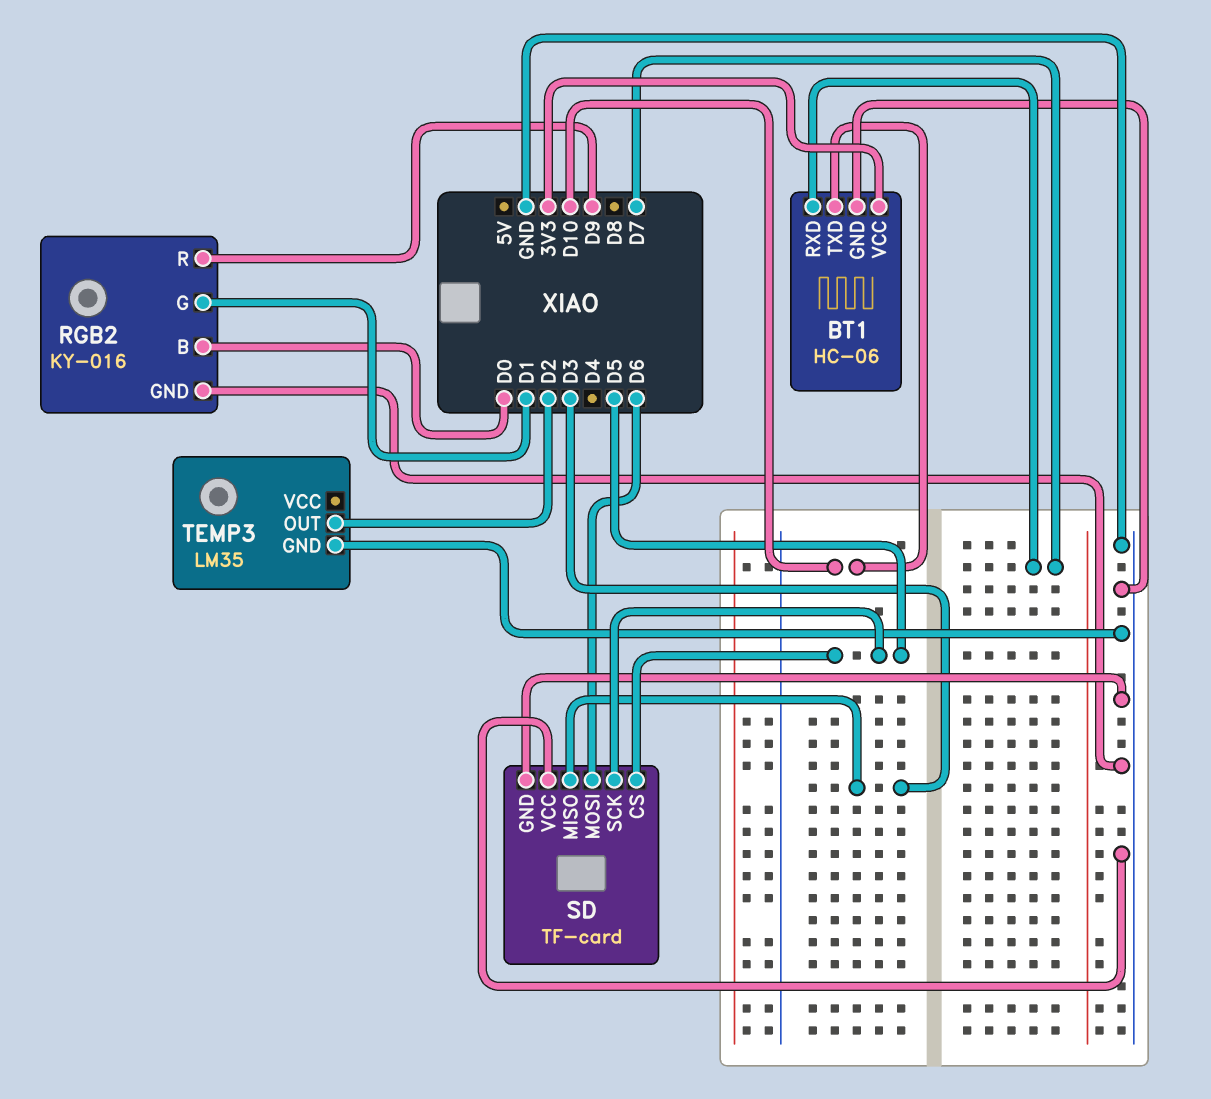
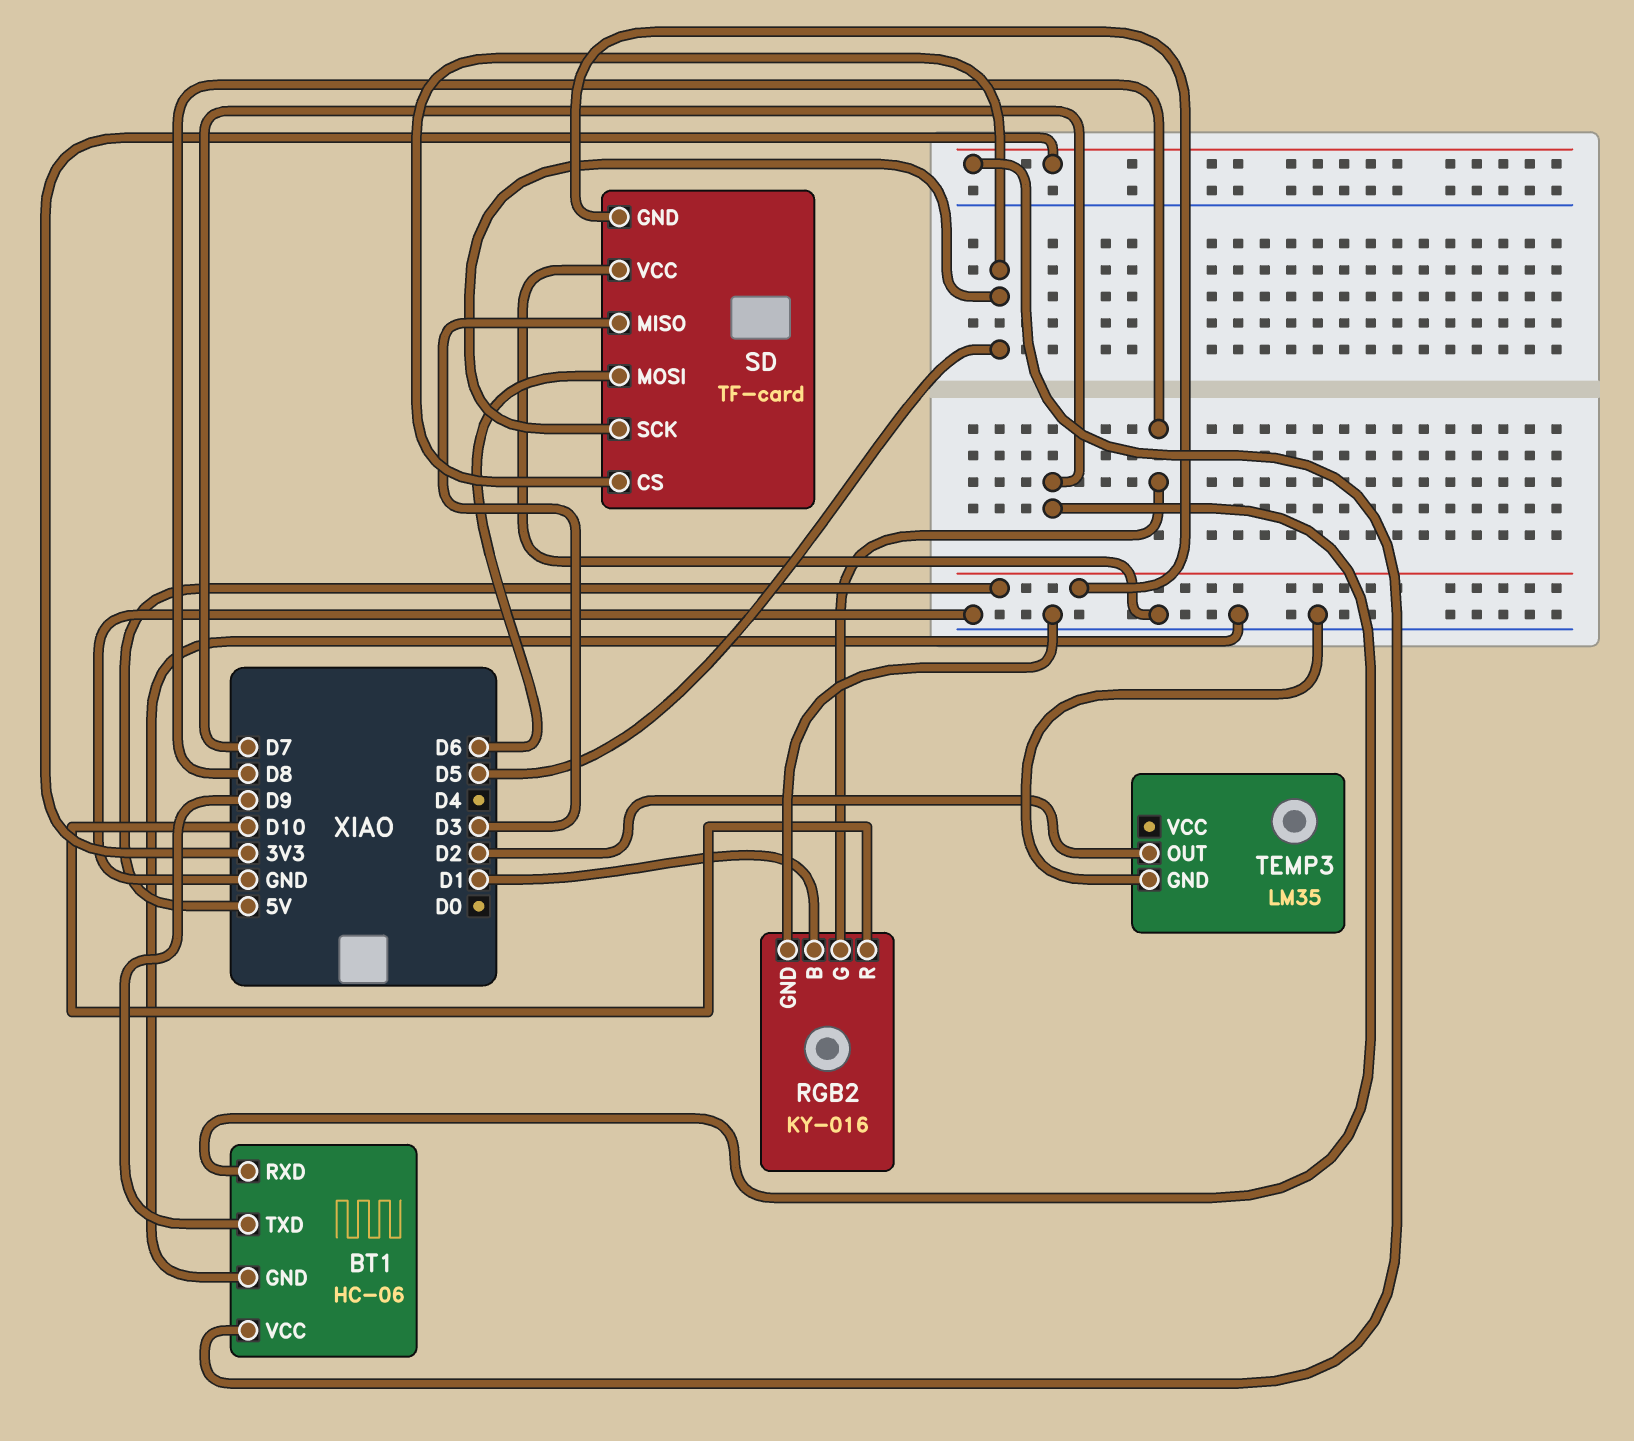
BT1 pin TXD: D10 -> D9
RGB2 pin B: D0 -> D1
RGB2 pin G: D1 -> D8
RGB2 pin R: D9 -> D10
SD pin GND: GND -> 5V

